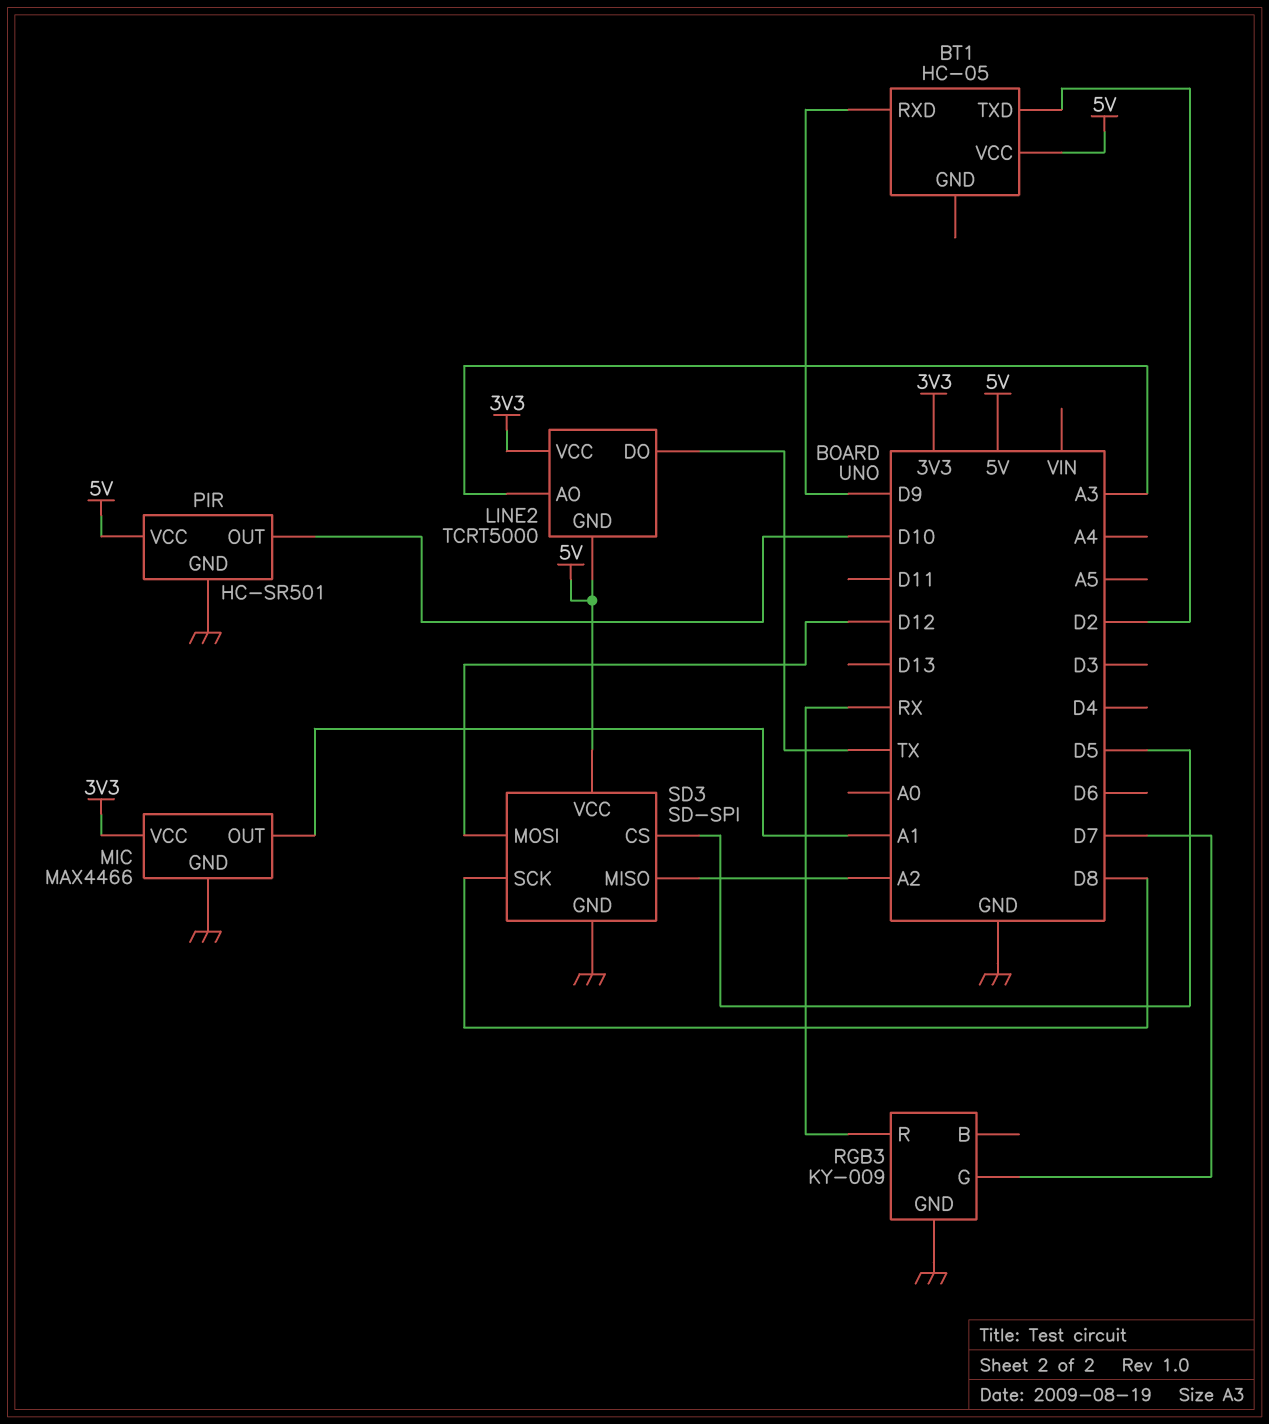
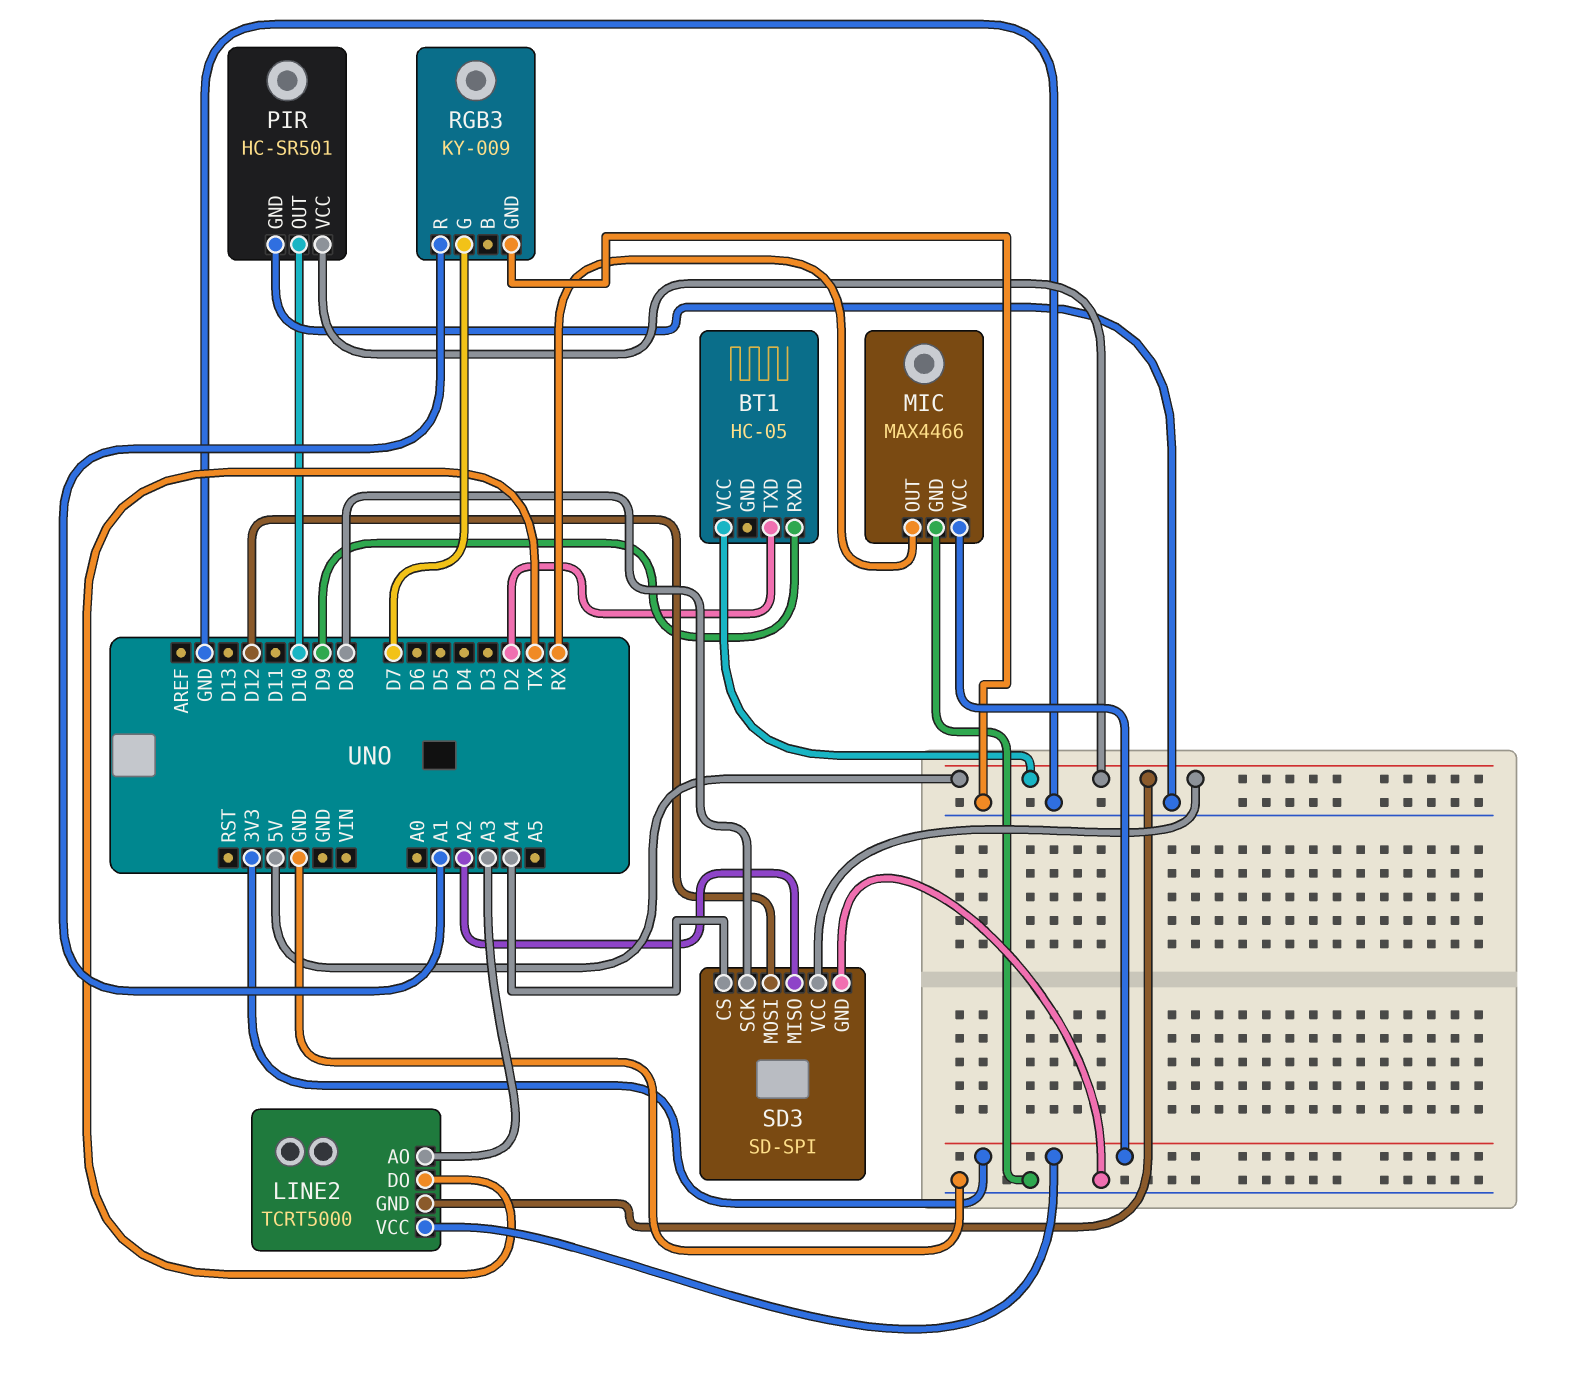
MIC pin OUT: A1 -> RX
RGB3 pin R: RX -> A1
SD3 pin CS: D5 -> A4

